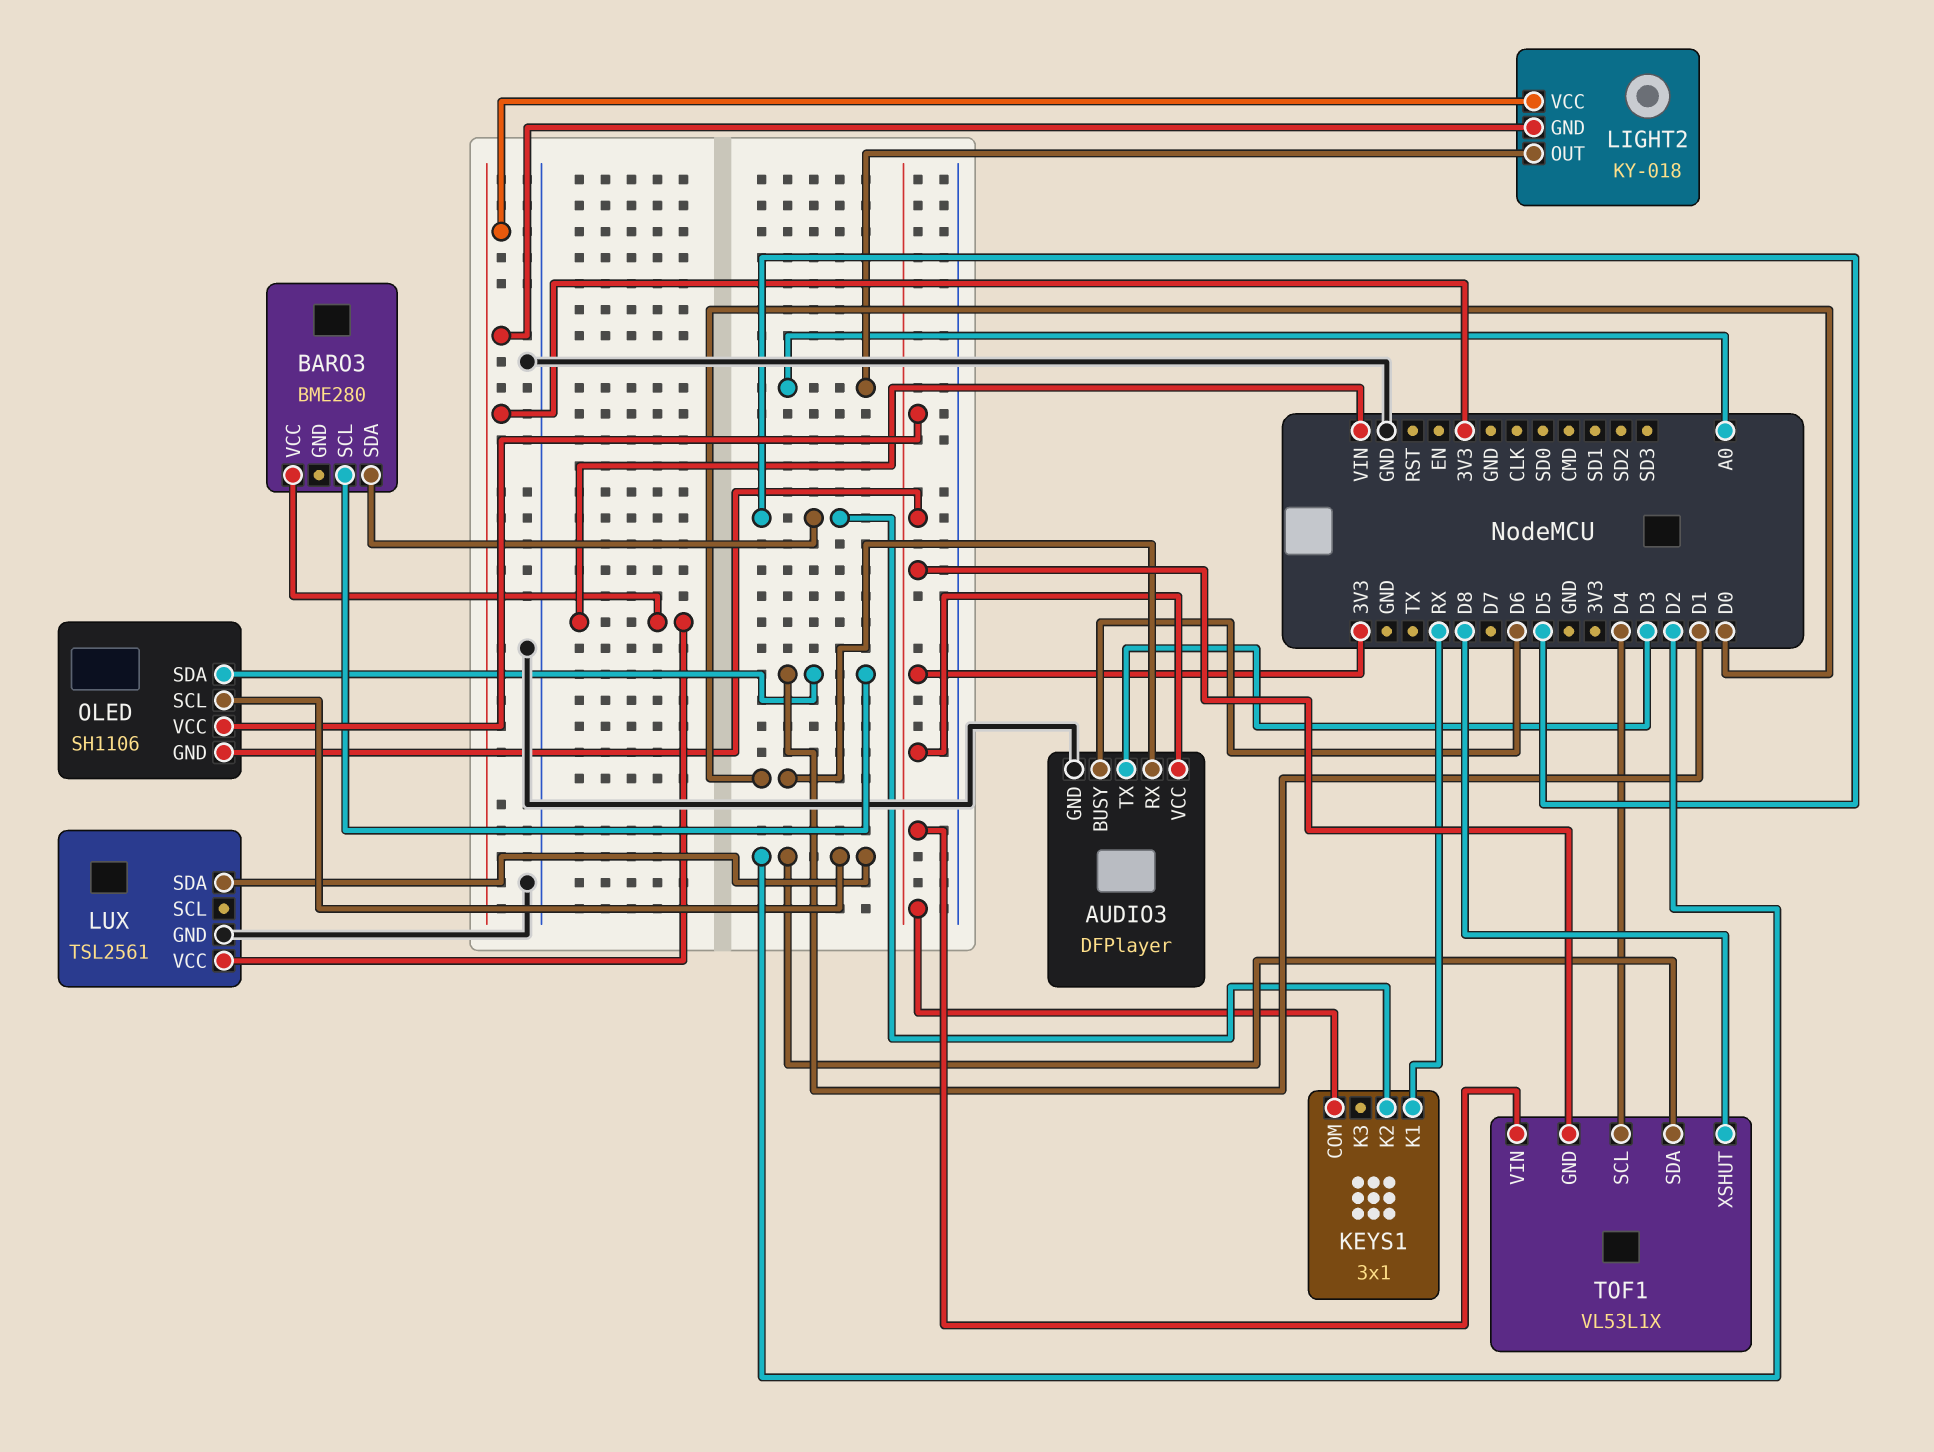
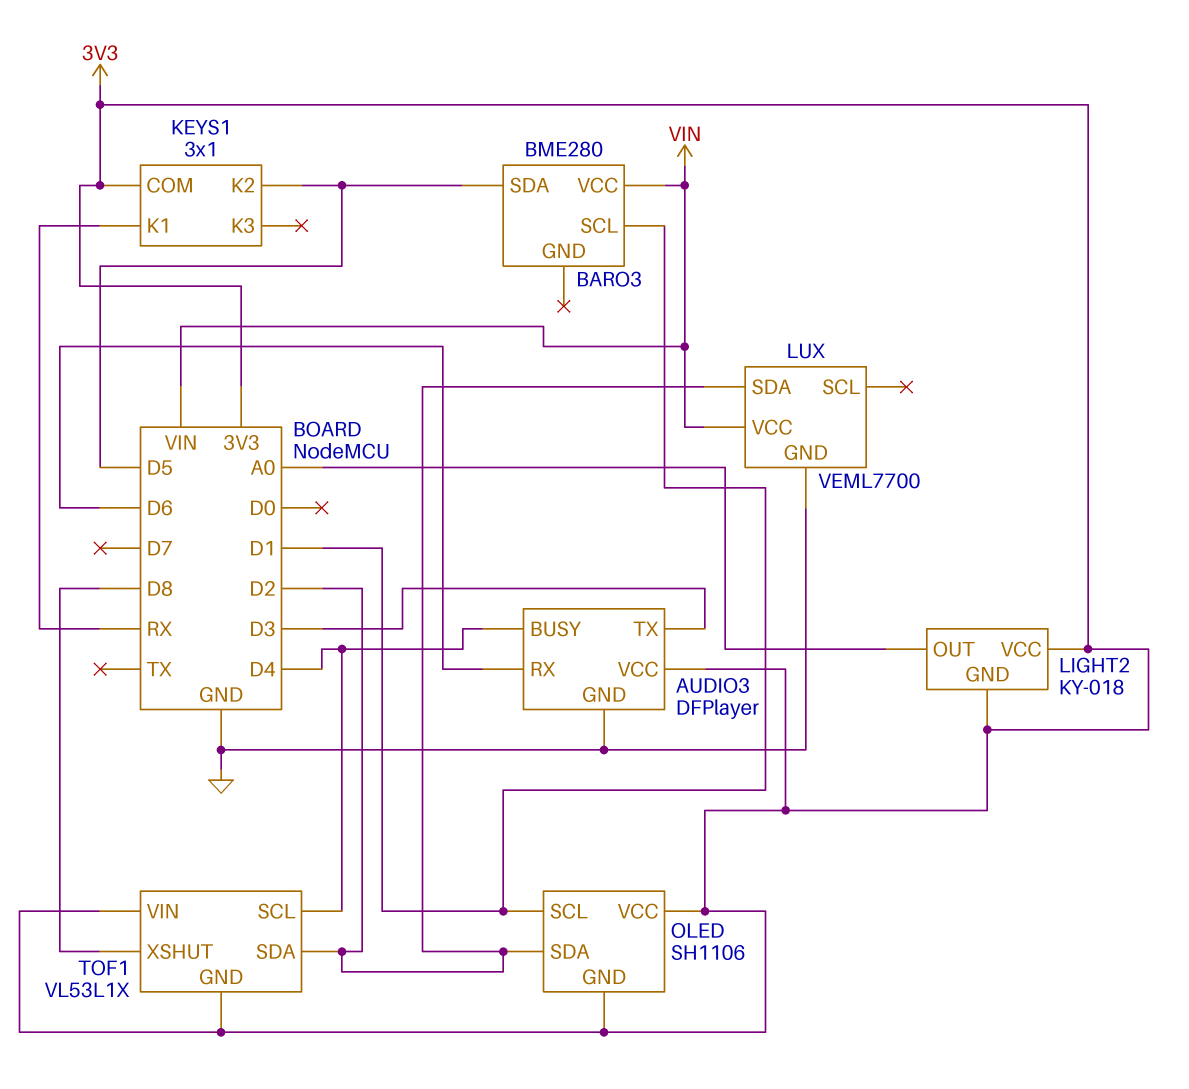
AUDIO3 pin BUSY: D6 -> D4
AUDIO3 pin RX: D0 -> D6
LUX: TSL2561 -> VEML7700
OLED pin SCL: D2 -> D1
OLED pin SDA: D1 -> D2

